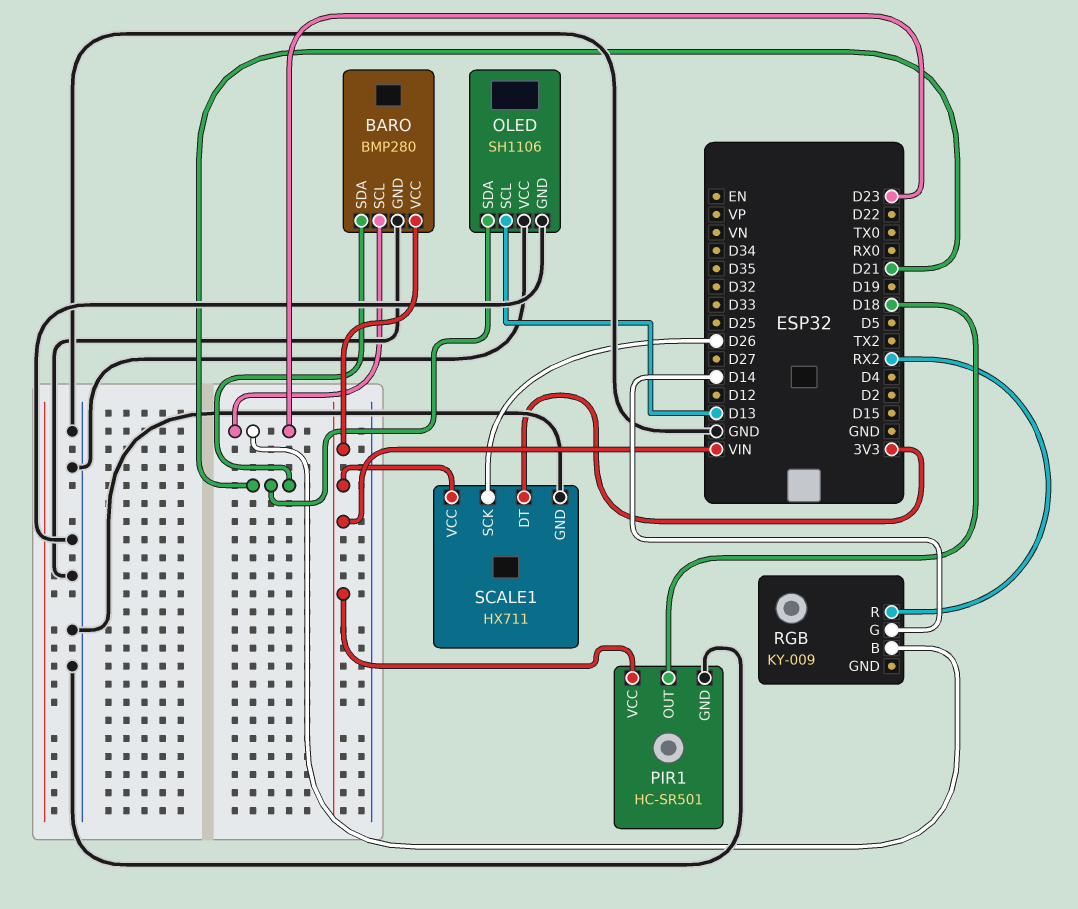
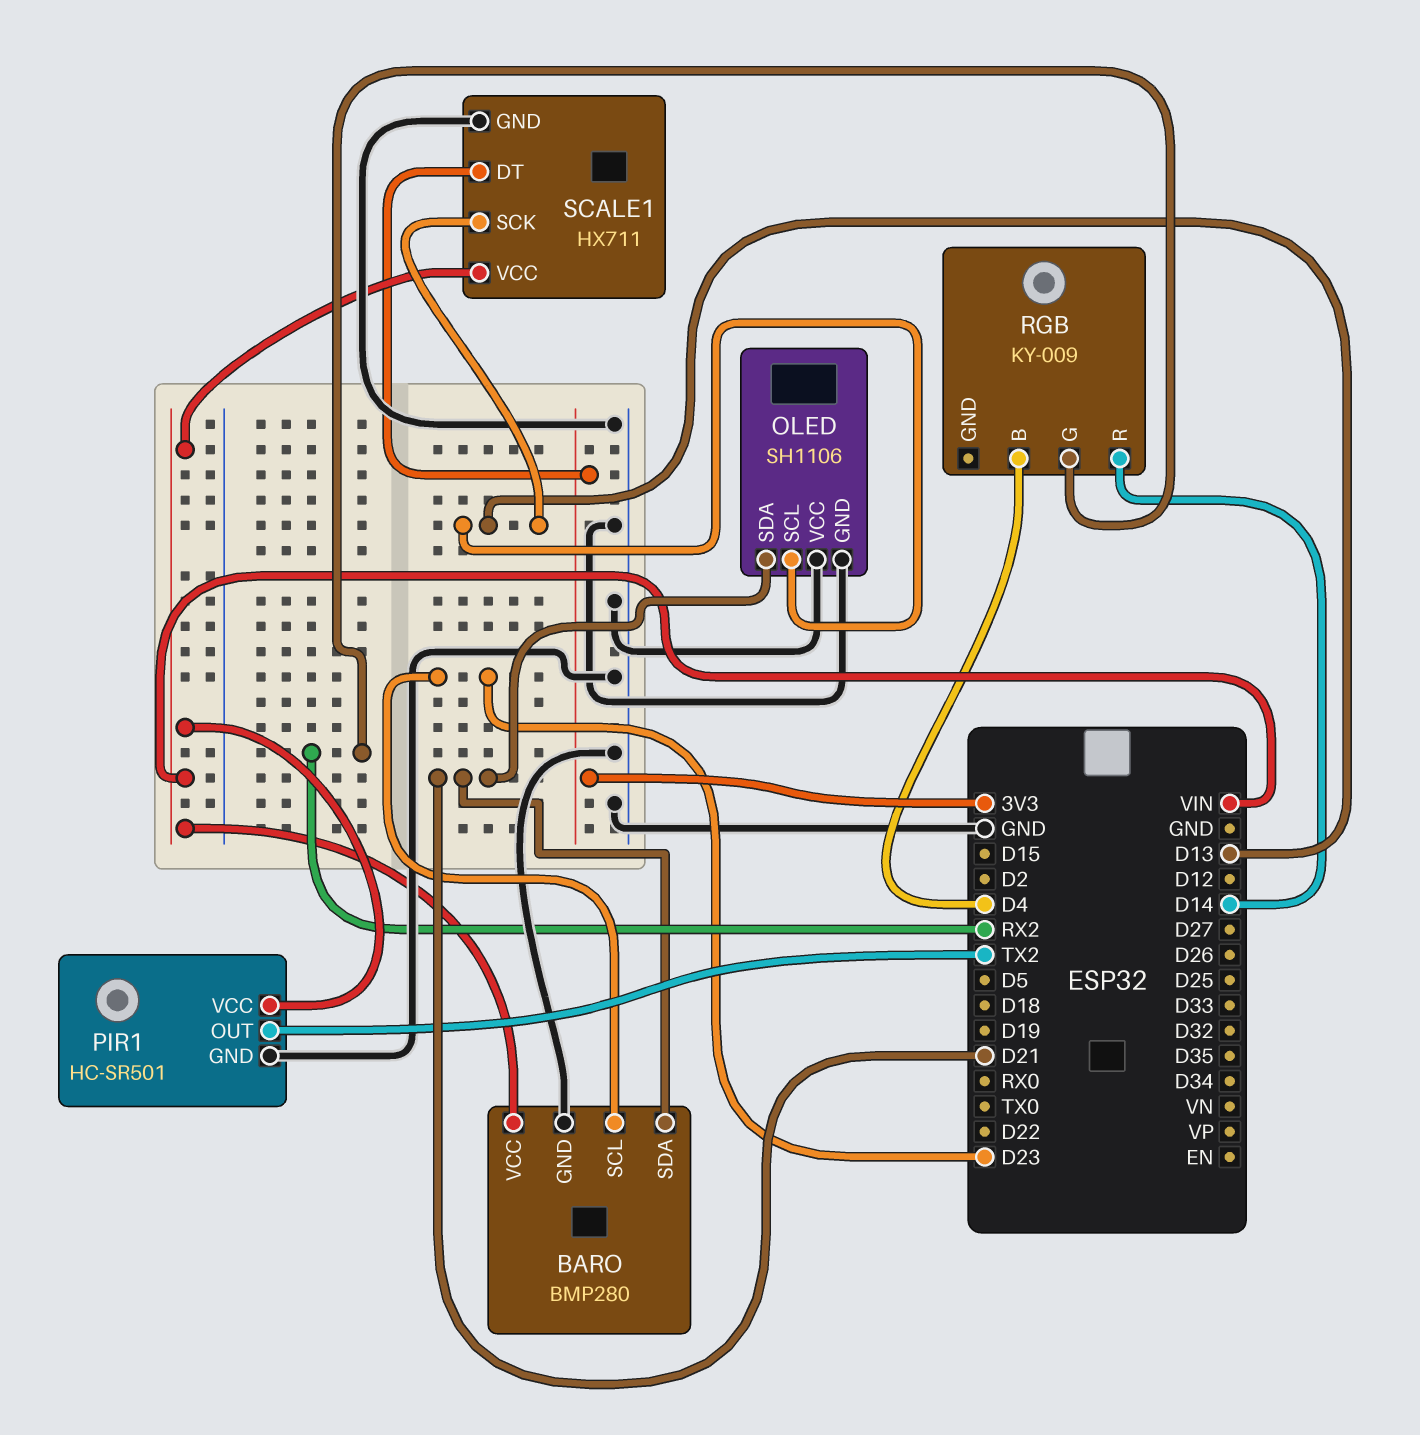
PIR1 pin OUT: D18 -> TX2
RGB pin B: D23 -> D4
RGB pin G: D14 -> RX2
RGB pin R: RX2 -> D14
SCALE1 pin SCK: D26 -> D13

